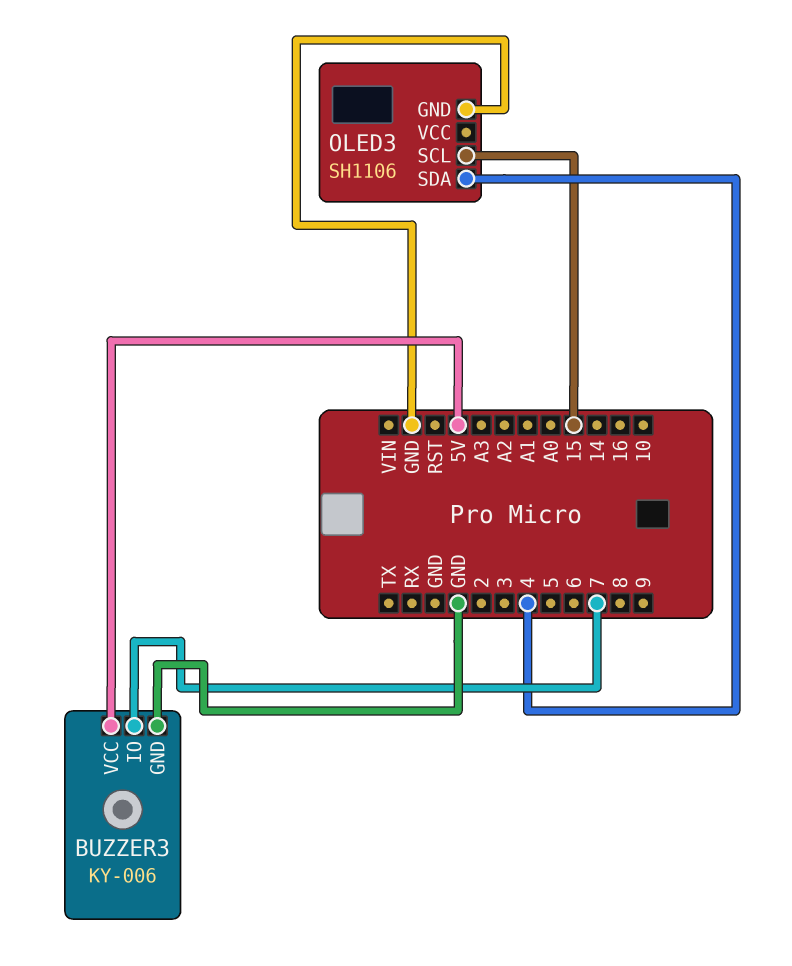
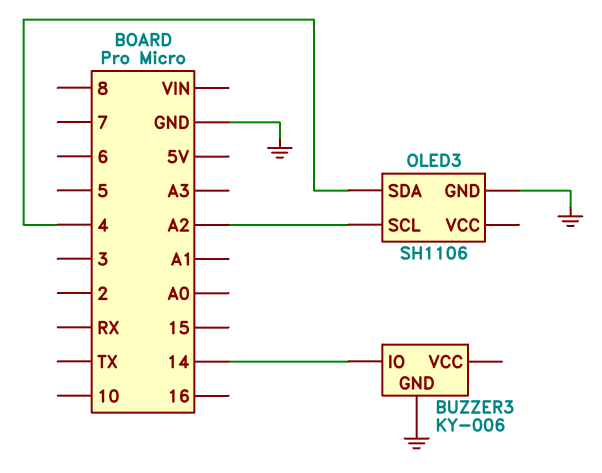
BUZZER3 pin IO: 7 -> 14
BUZZER3 pin VCC: 5V -> none
OLED3 pin SCL: 15 -> A2

